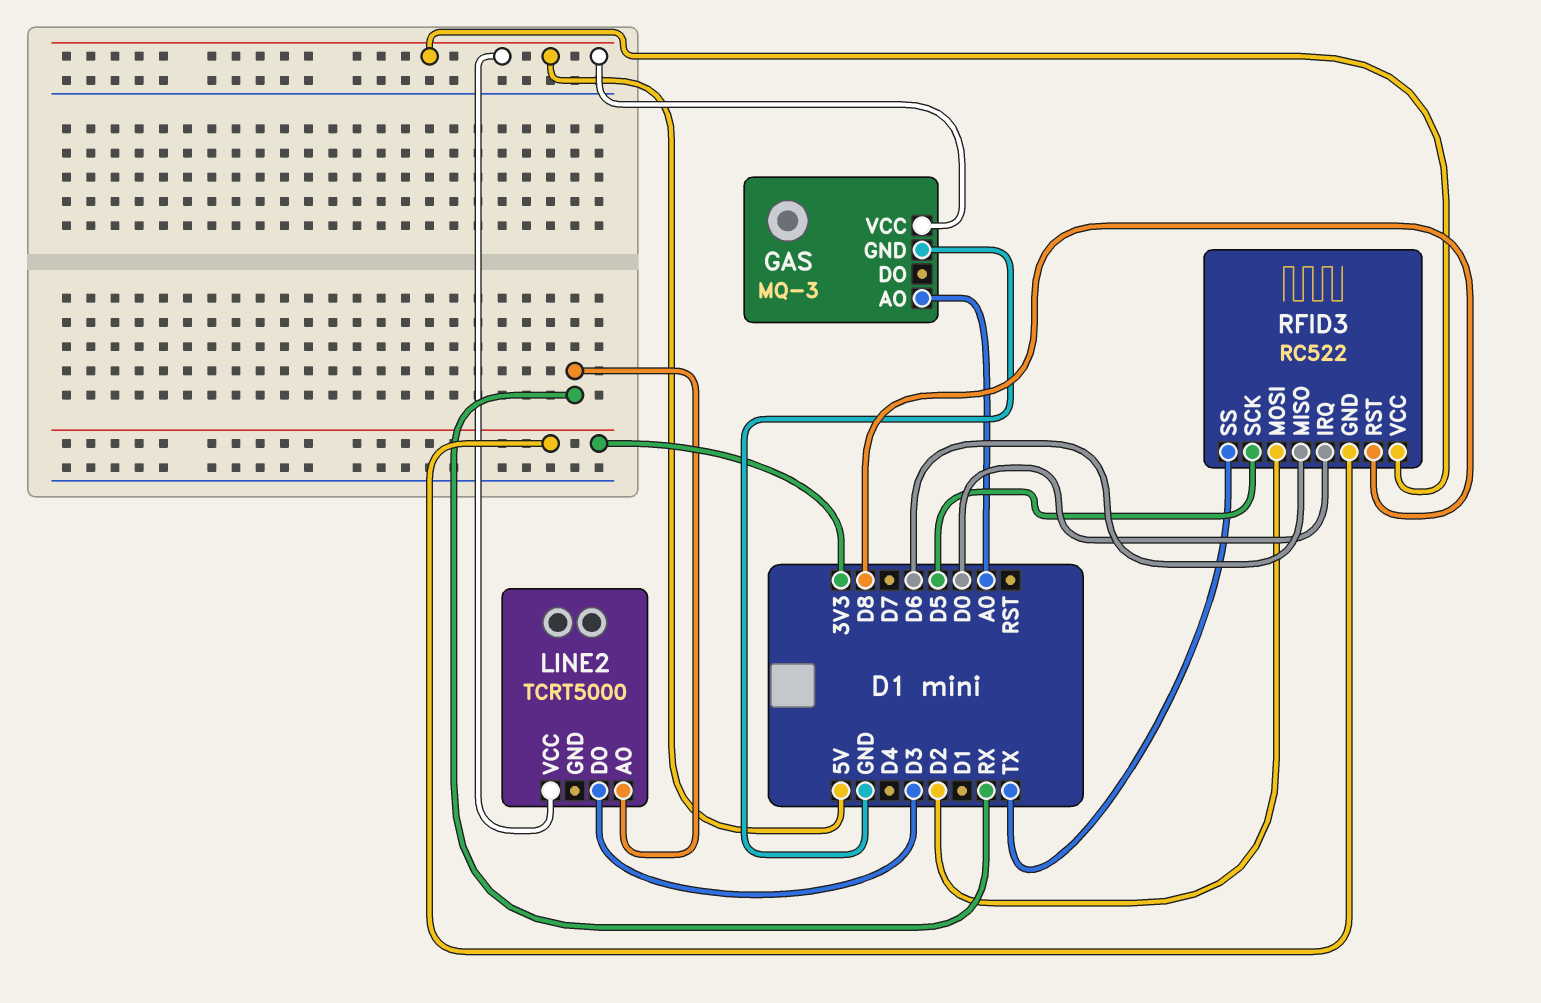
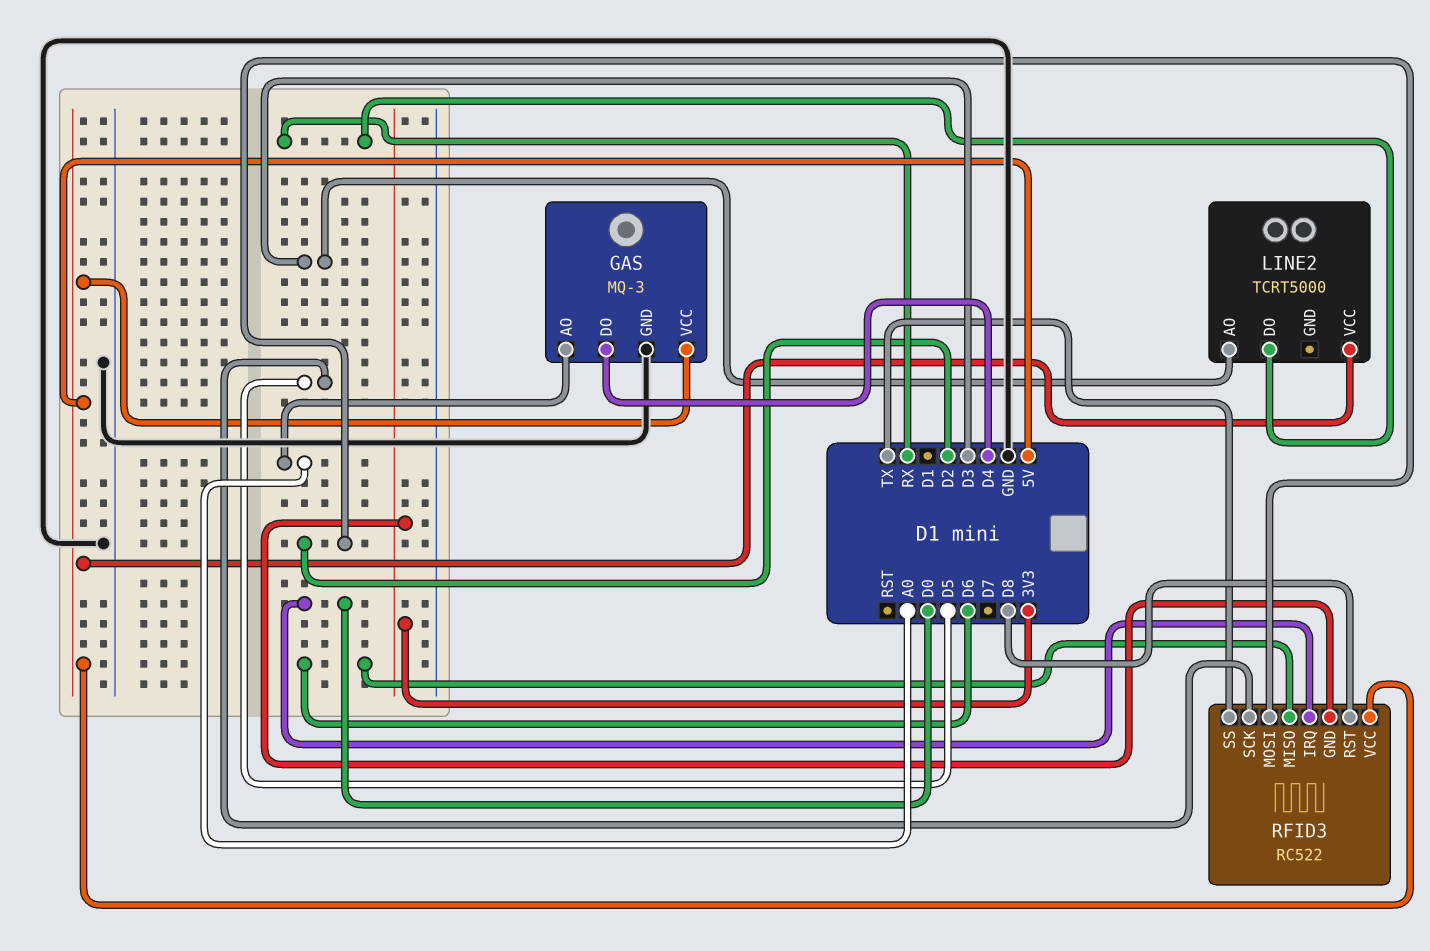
GAS pin DO: none -> D4
LINE2 pin AO: RX -> D3
LINE2 pin DO: D3 -> RX

